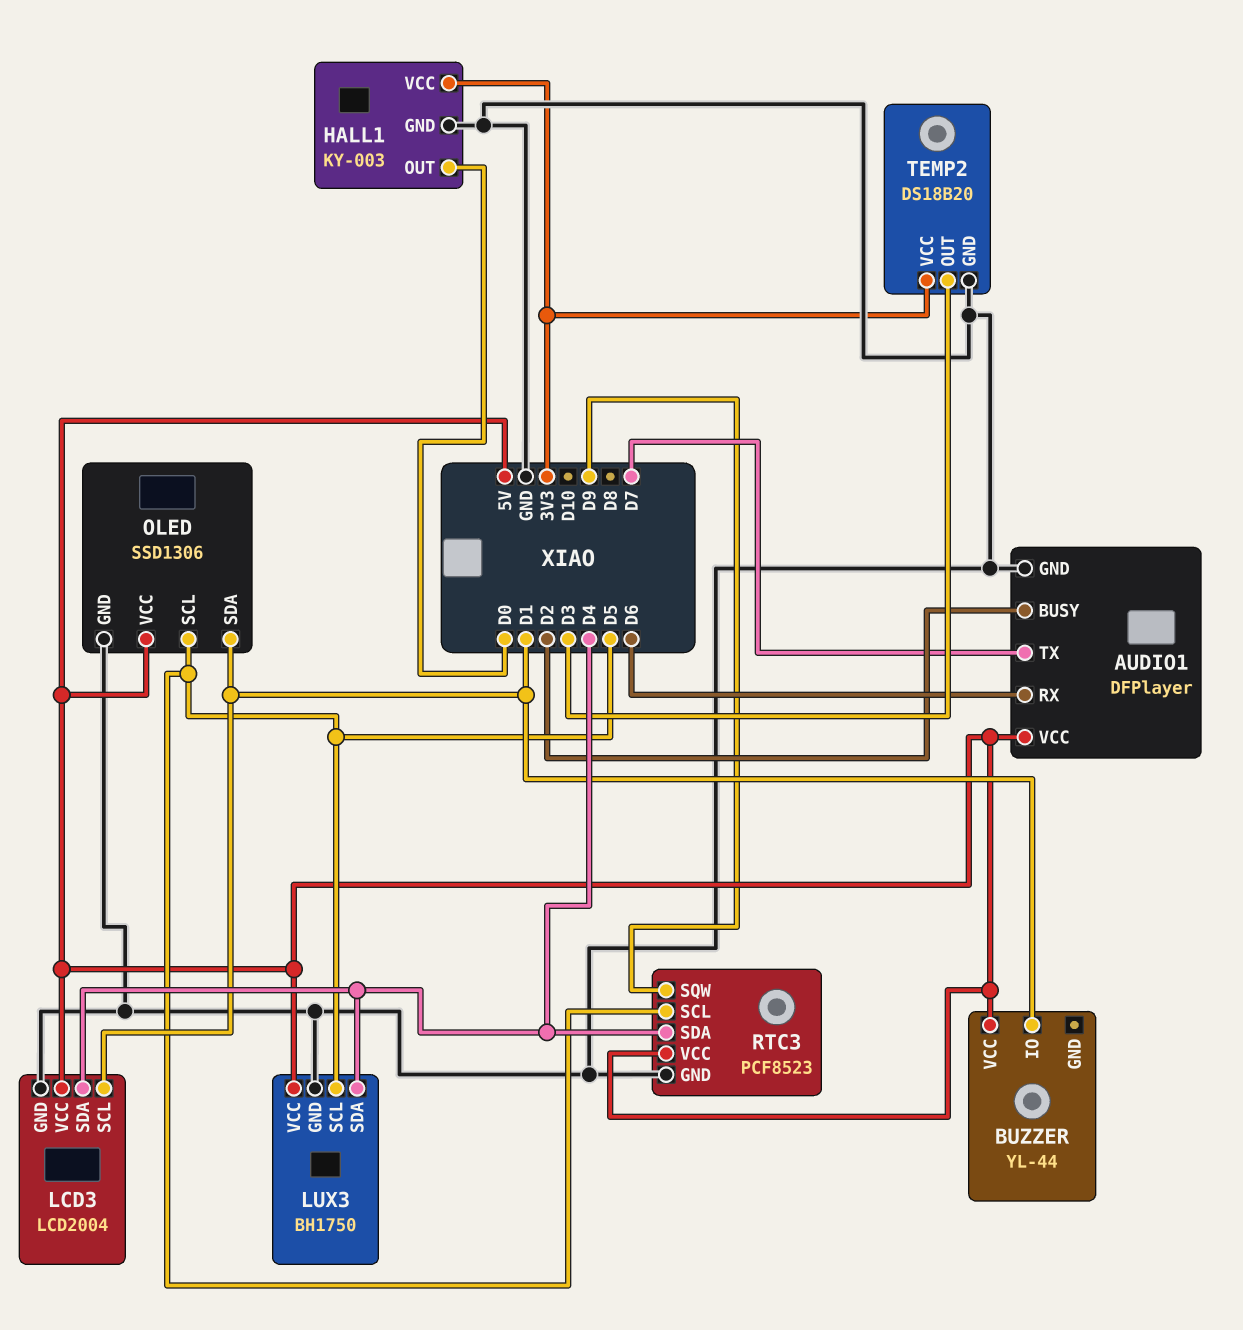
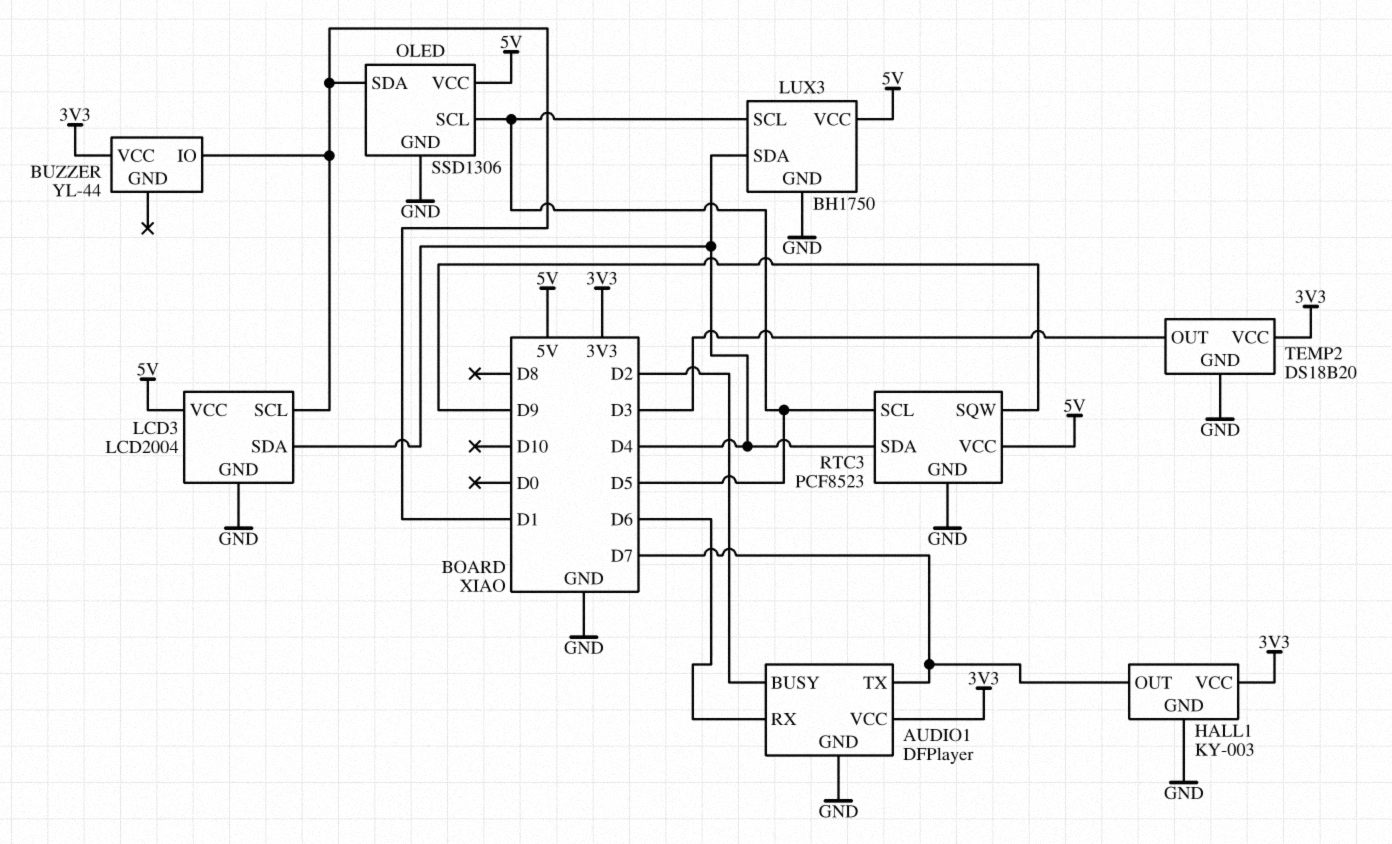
AUDIO1 pin VCC: 5V -> 3V3
BUZZER pin VCC: 5V -> 3V3
HALL1 pin OUT: D0 -> D7

